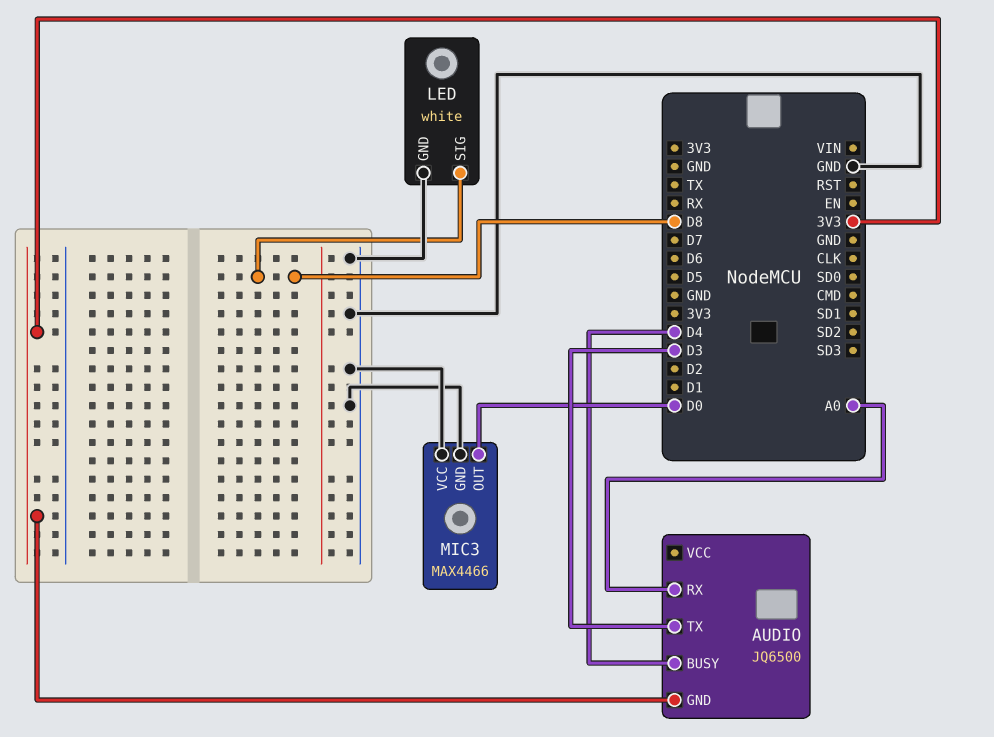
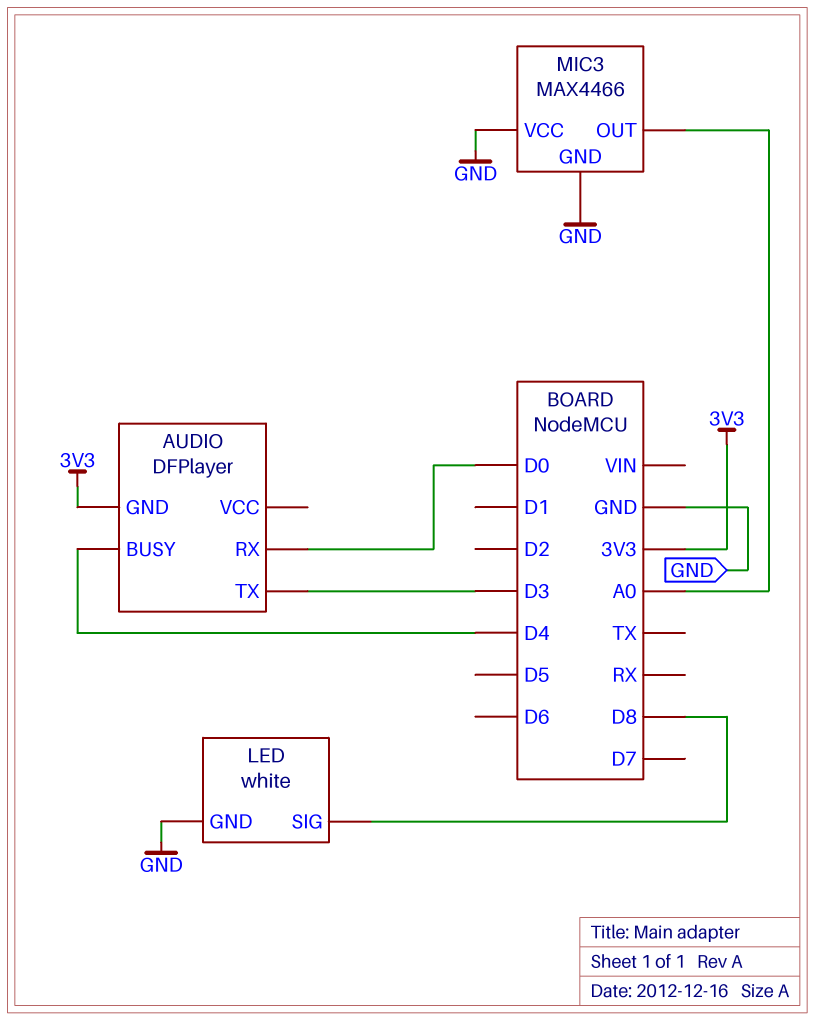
AUDIO: JQ6500 -> DFPlayer
AUDIO pin RX: A0 -> D0
MIC3 pin OUT: D0 -> A0

